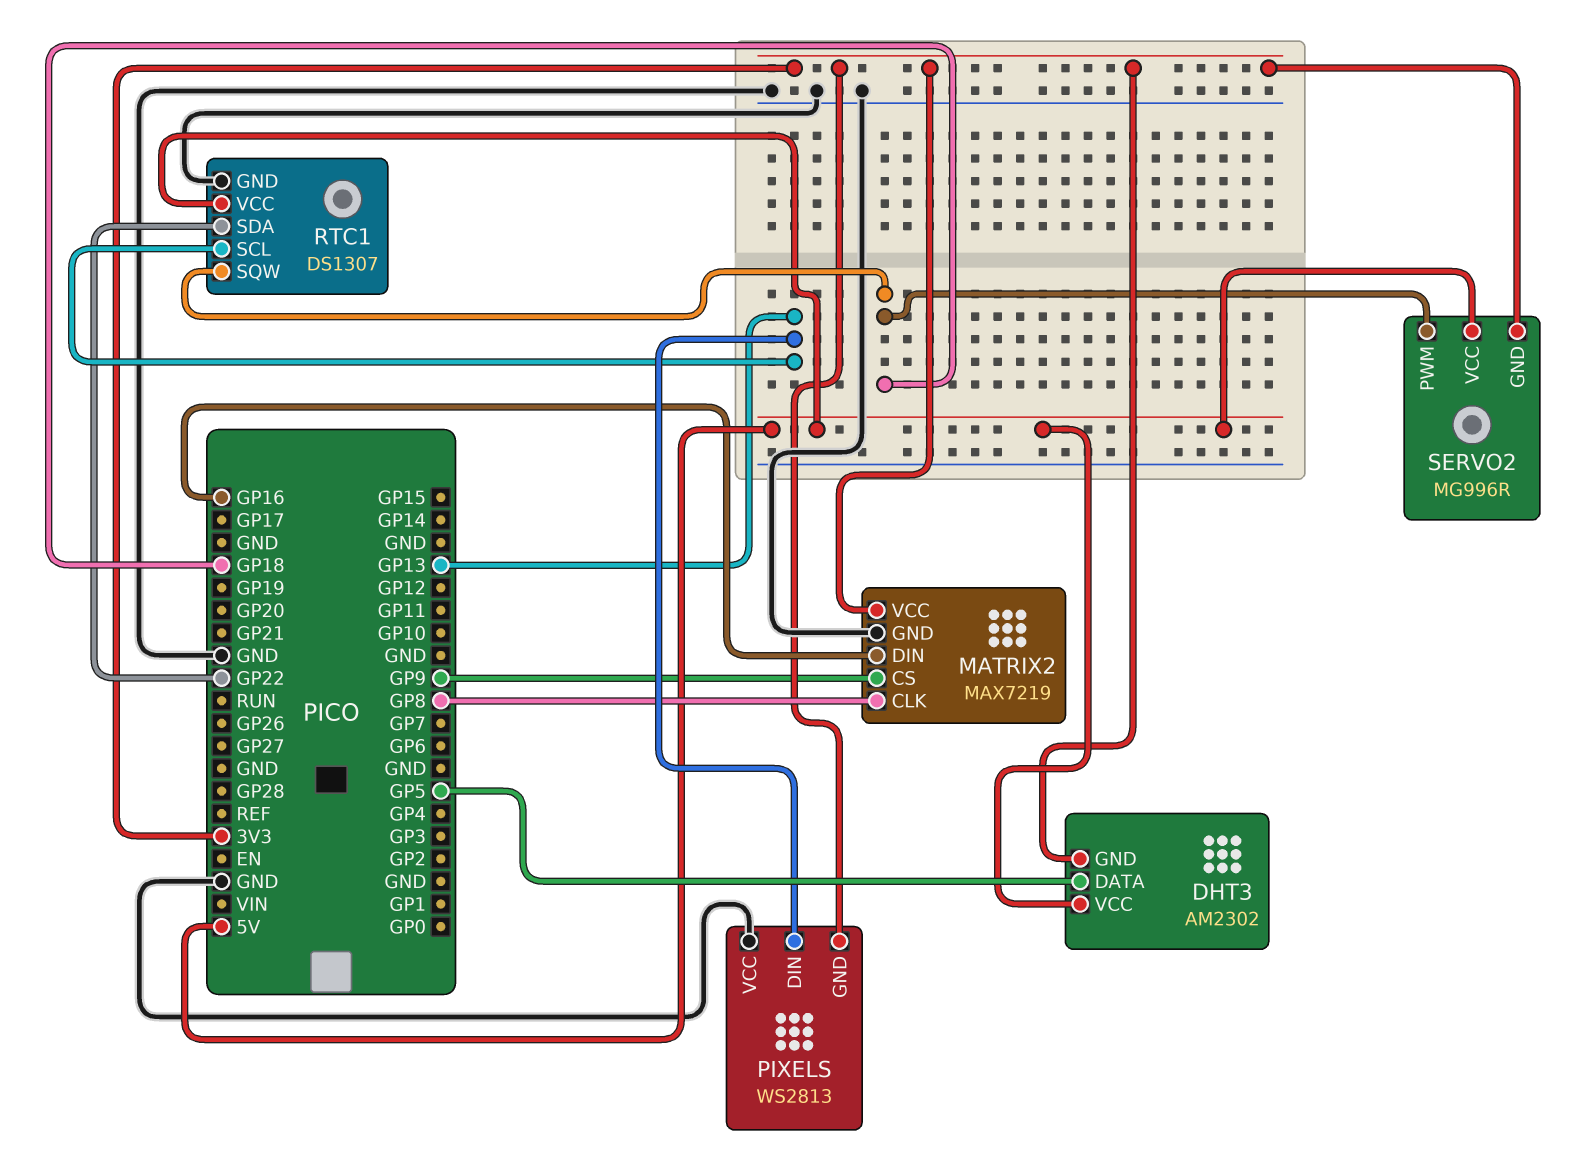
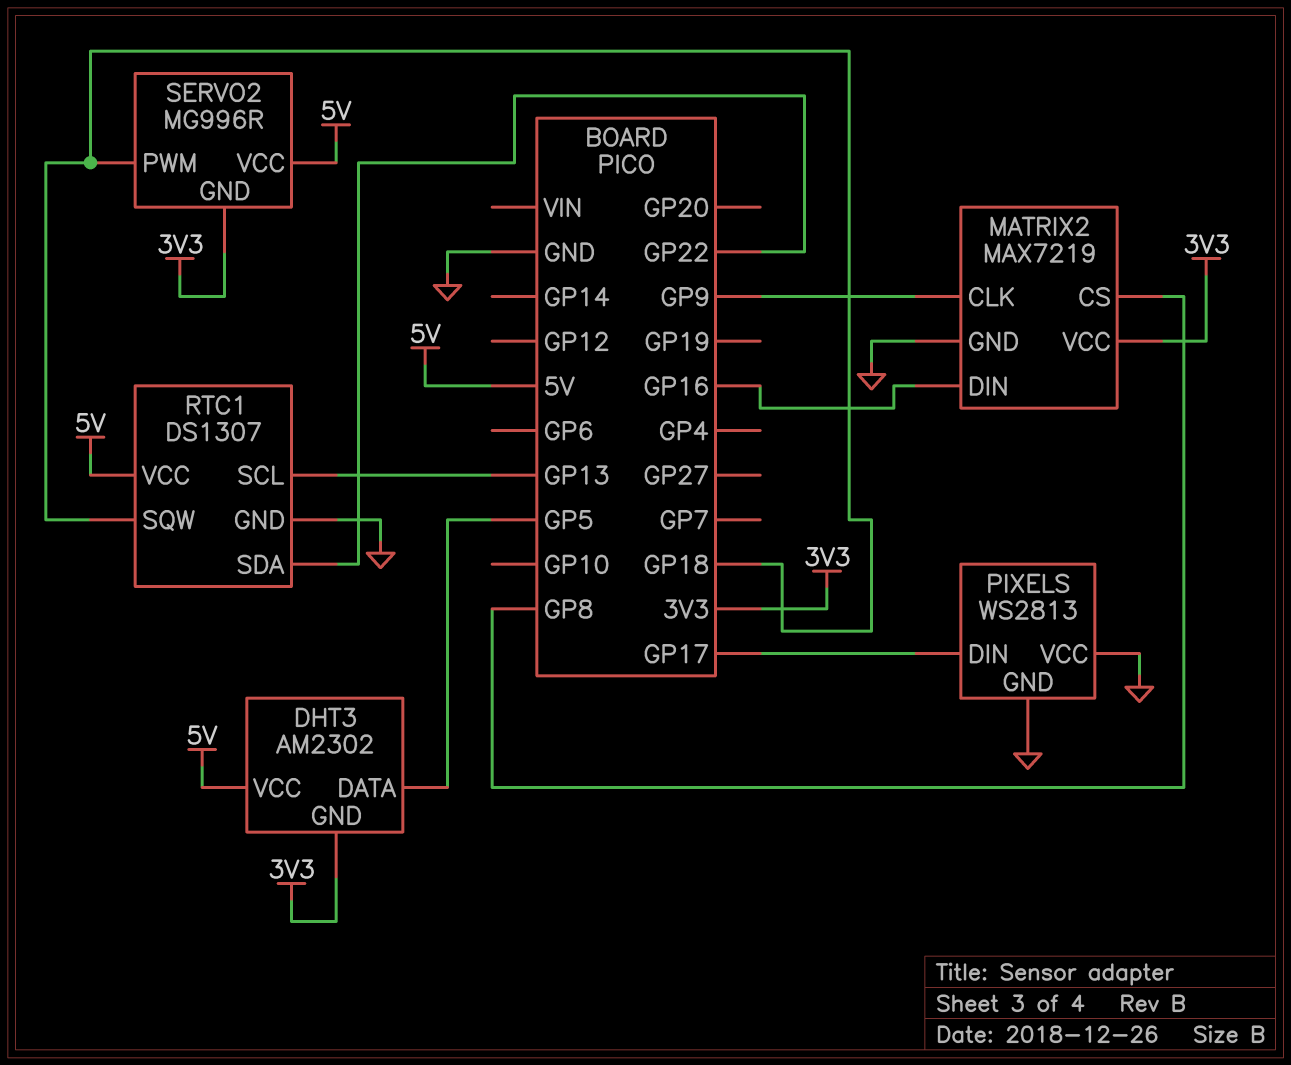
MATRIX2 pin CLK: GP8 -> GP9
MATRIX2 pin CS: GP9 -> GP8
PIXELS pin DIN: GP13 -> GP17
PIXELS pin GND: 3V3 -> GND

